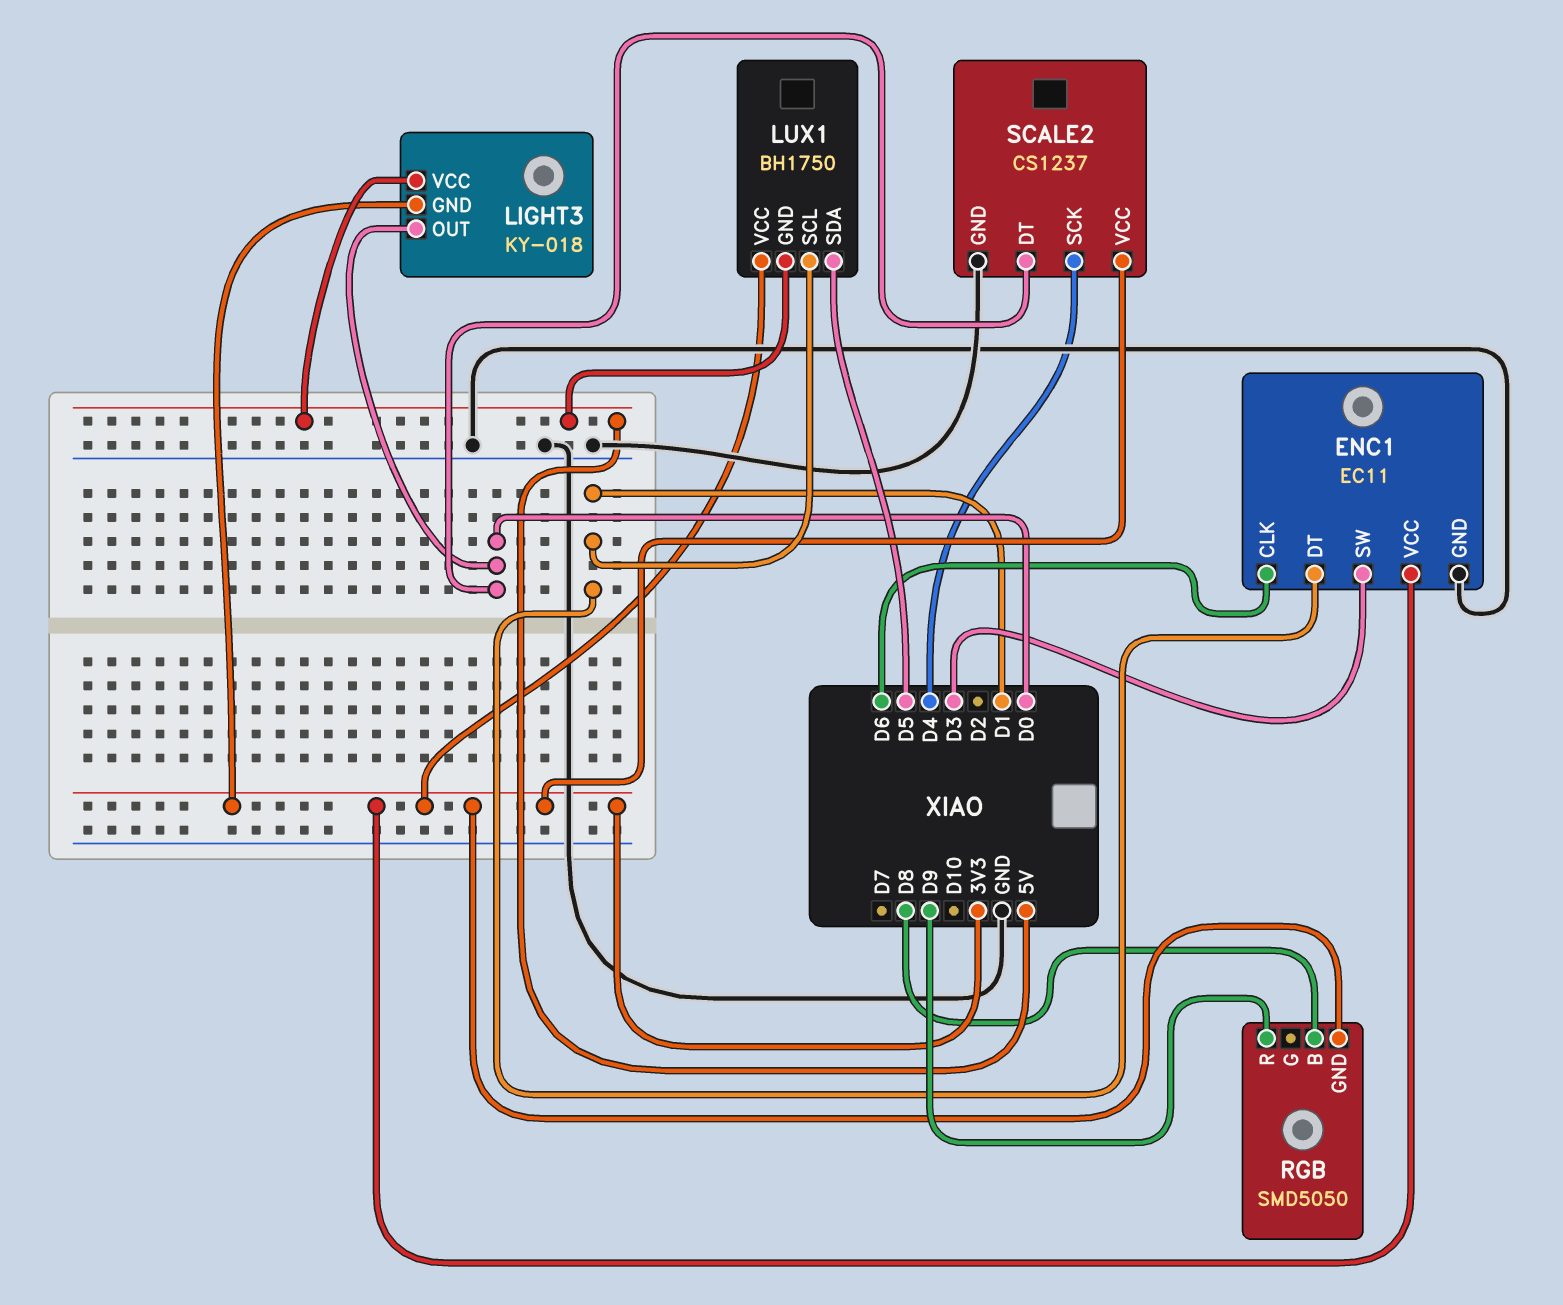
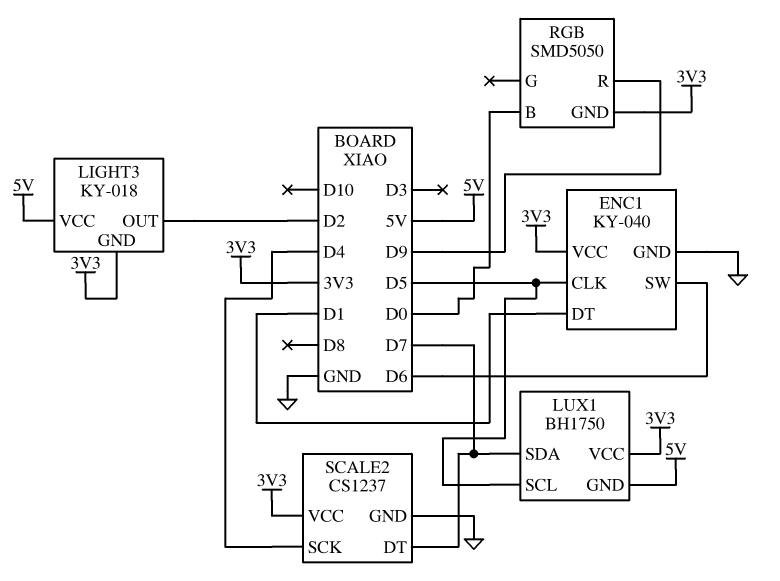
ENC1: EC11 -> KY-040
ENC1 pin CLK: D6 -> D5
ENC1 pin SW: D3 -> D6
LIGHT3 pin OUT: D0 -> D2
LUX1 pin SCL: D1 -> D5
LUX1 pin SDA: D5 -> D7
RGB pin B: D8 -> D0
SCALE2 pin DT: D0 -> D7

